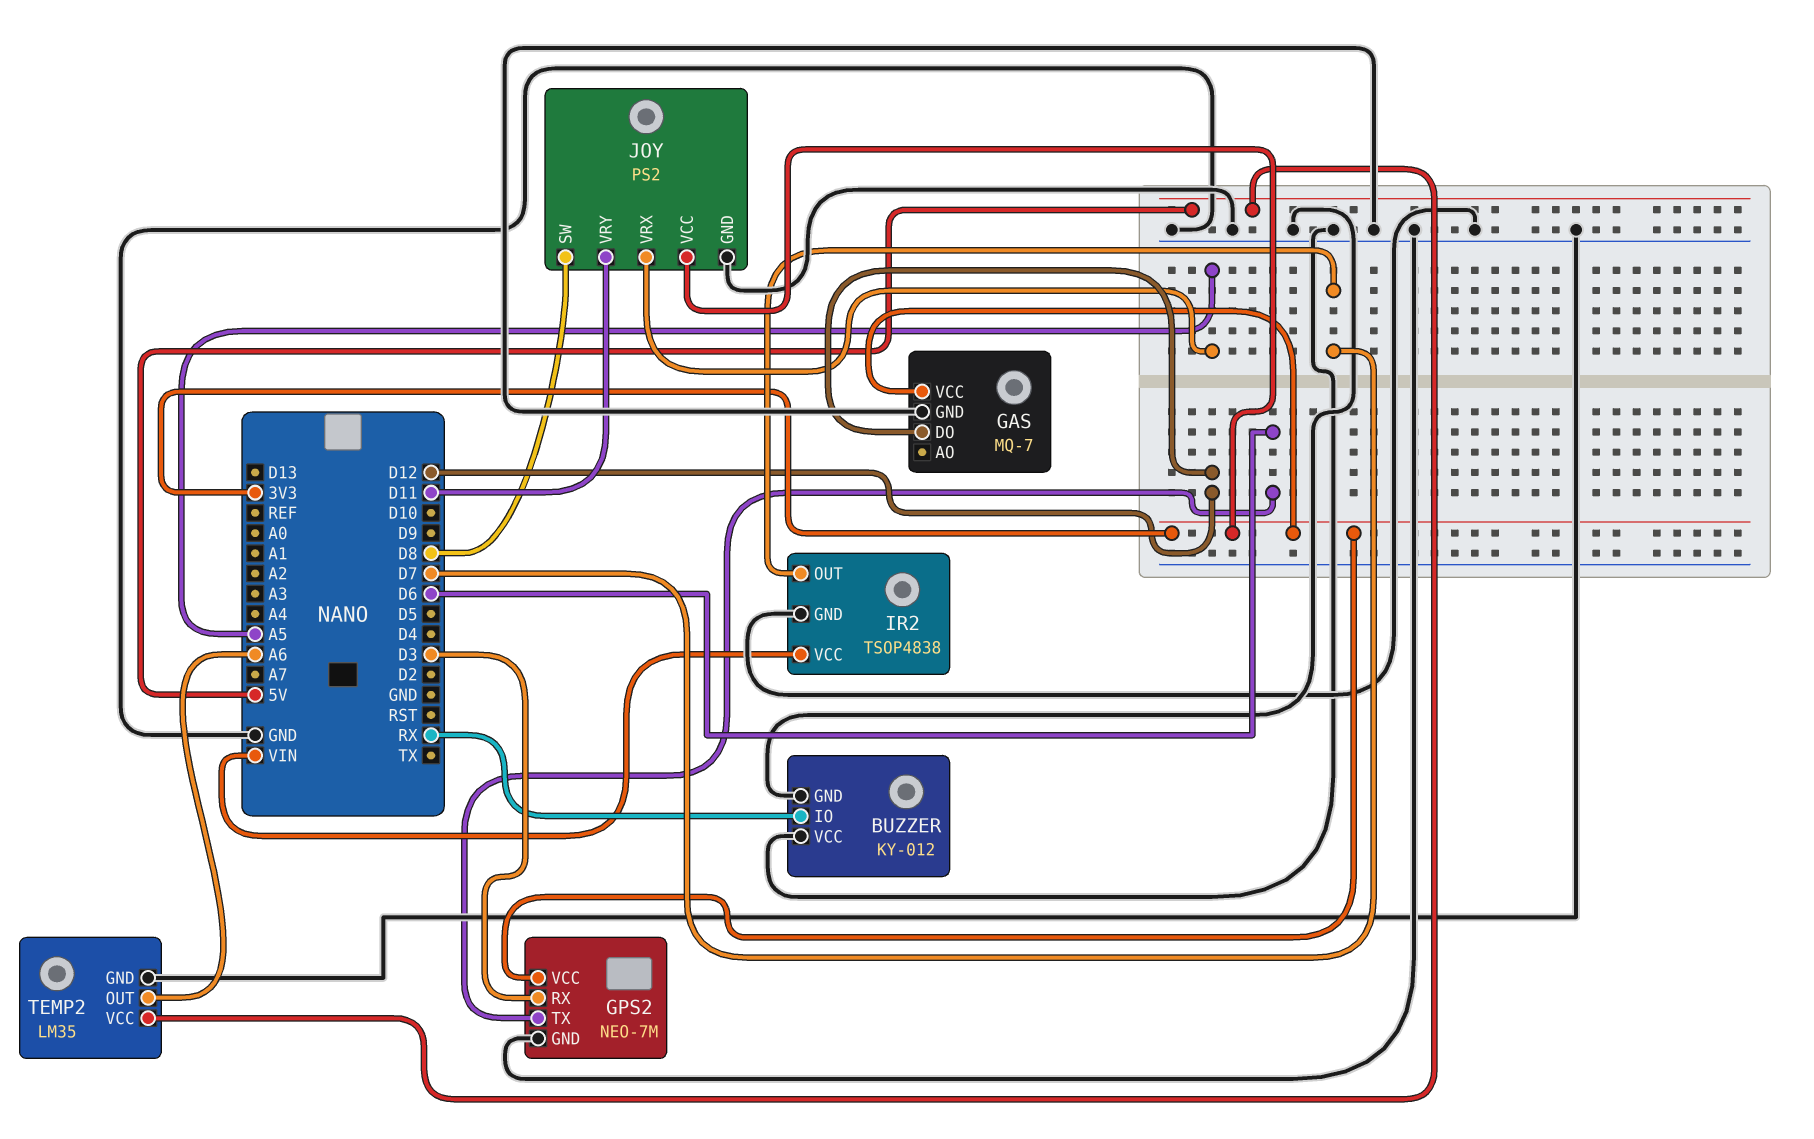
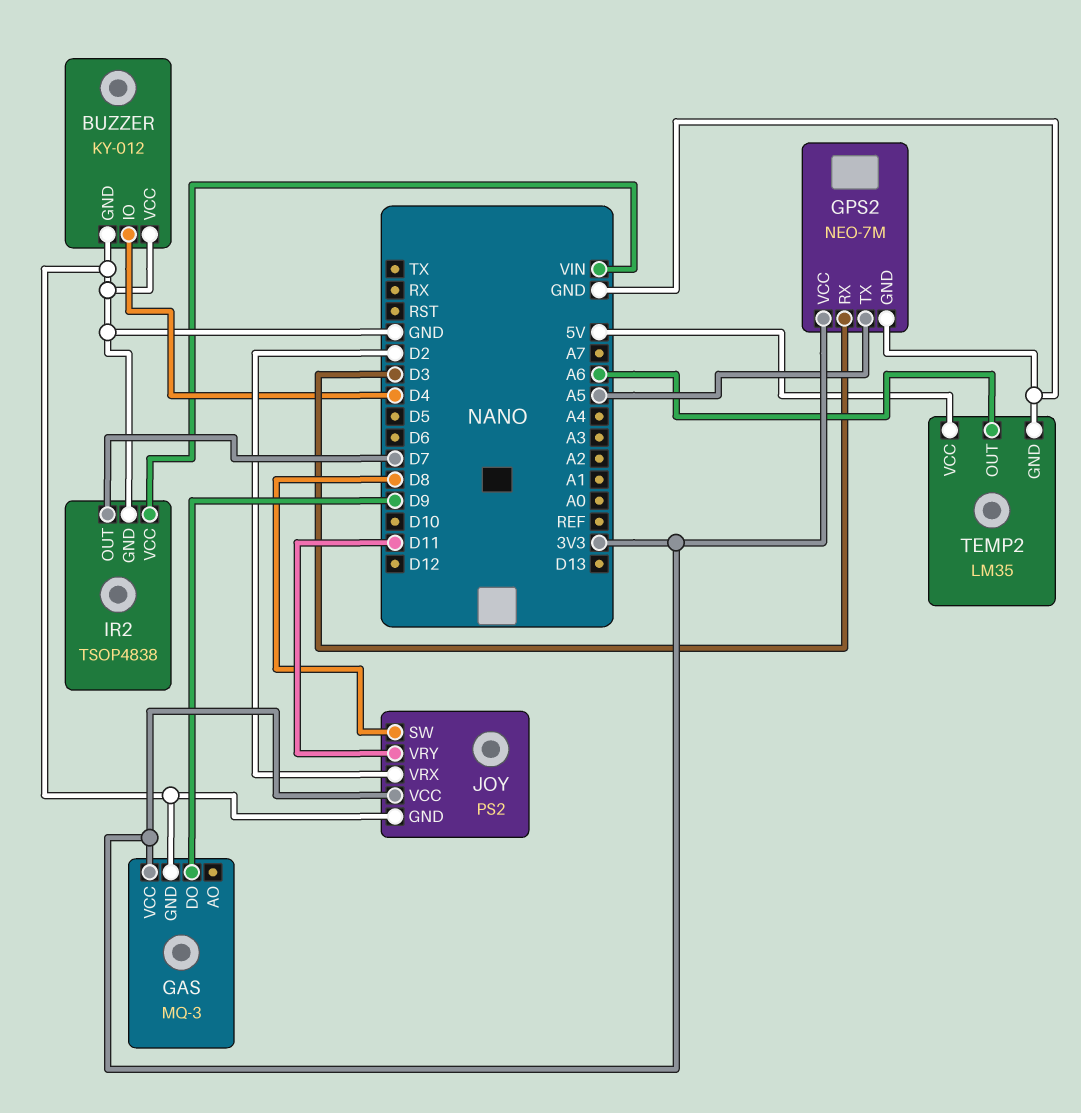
BUZZER pin IO: RX -> D4
GAS: MQ-7 -> MQ-3
GAS pin DO: D12 -> D9
GPS2 pin TX: D6 -> A5
JOY pin VRX: A5 -> D2

